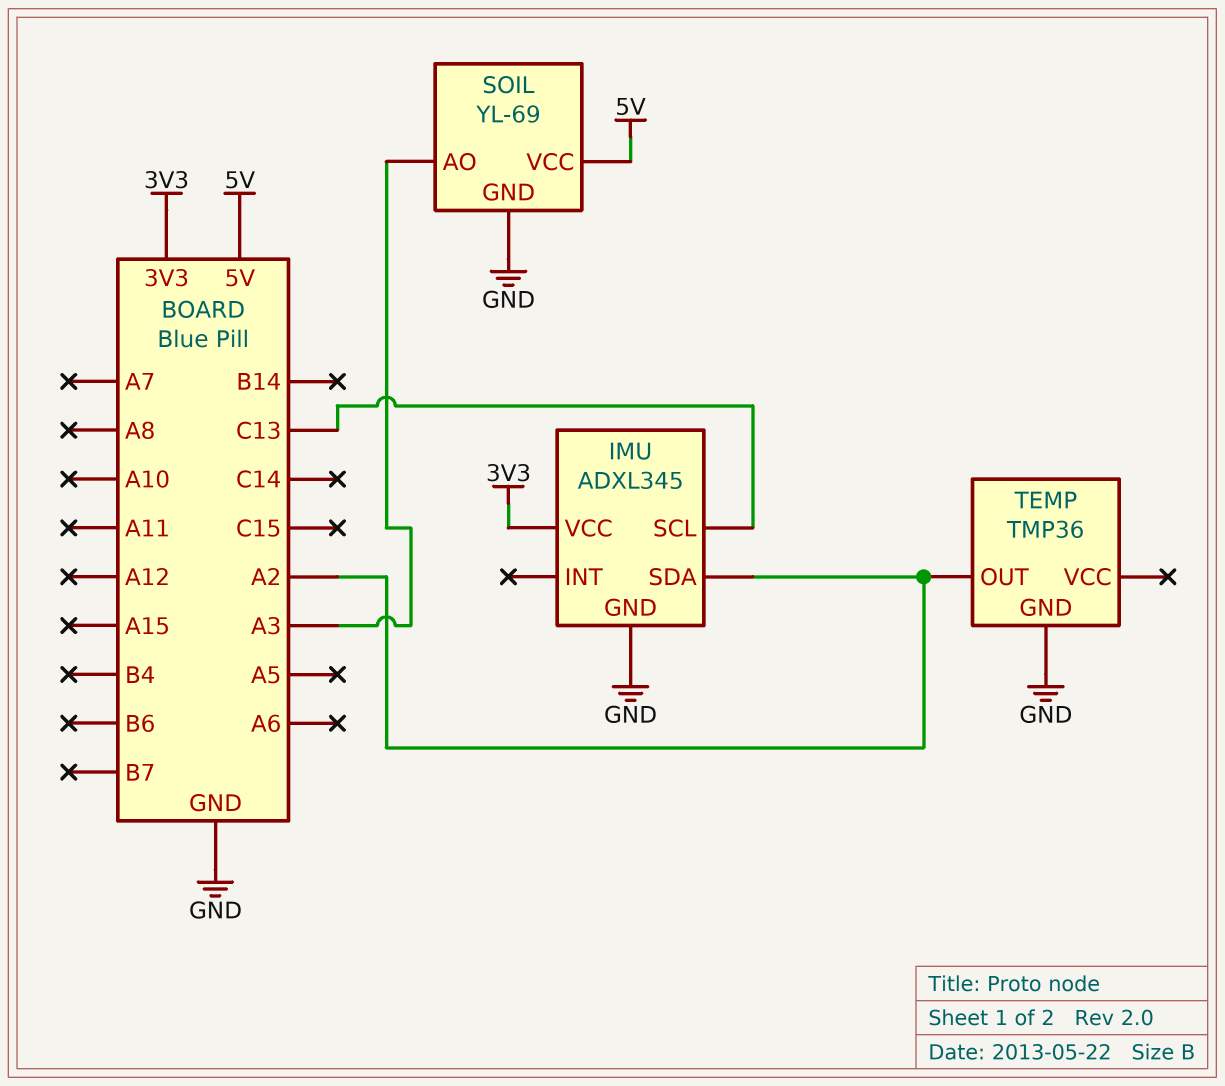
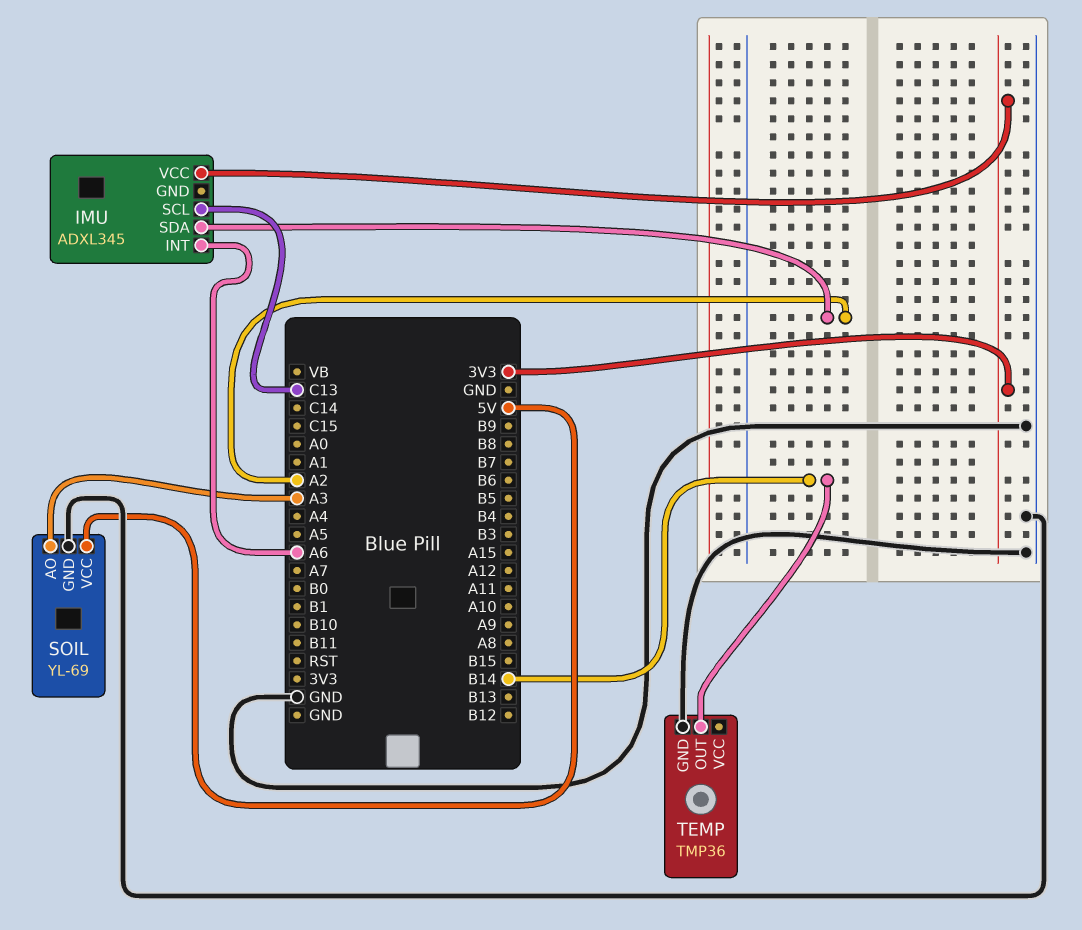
IMU pin GND: GND -> none
IMU pin INT: none -> A6
TEMP pin OUT: A2 -> B14

